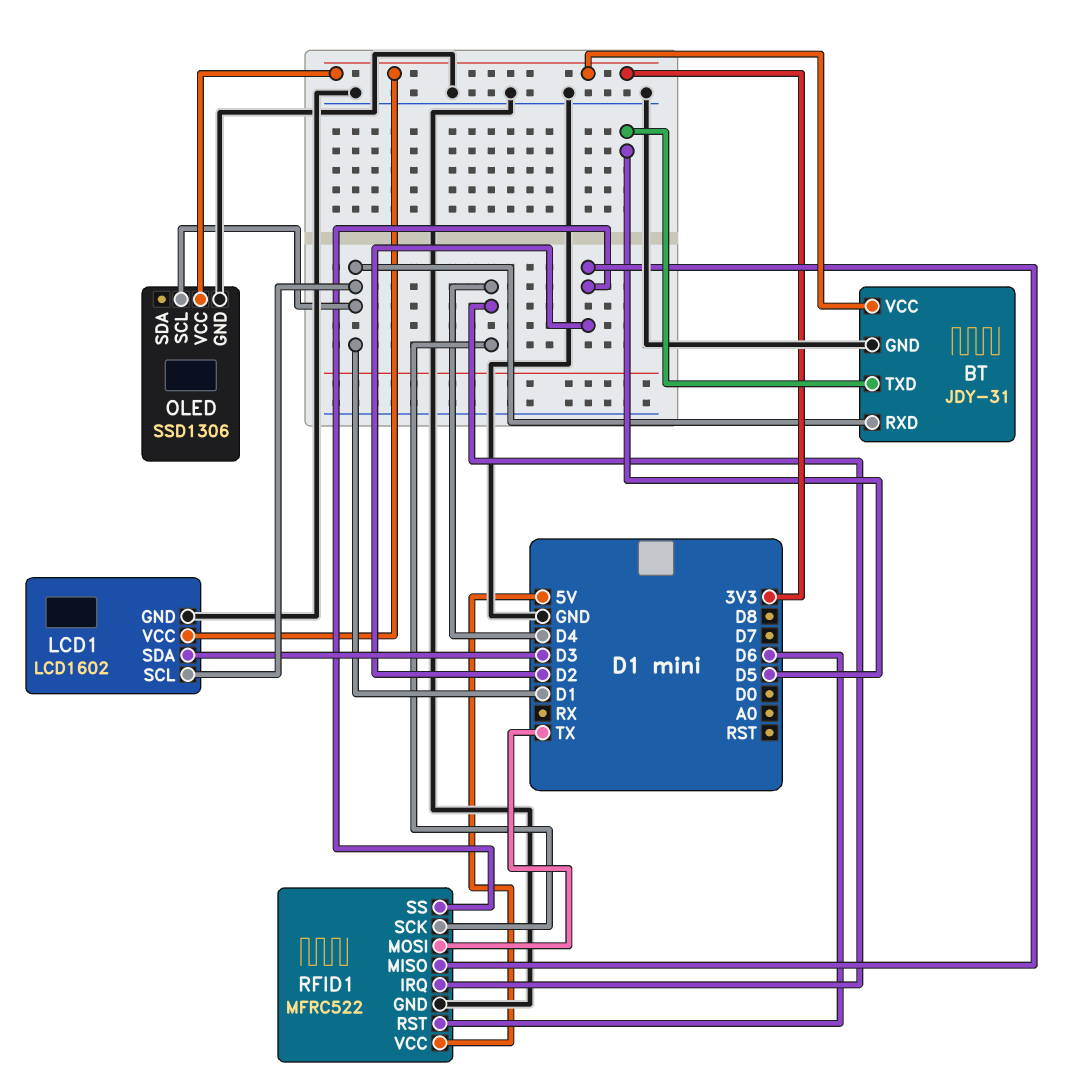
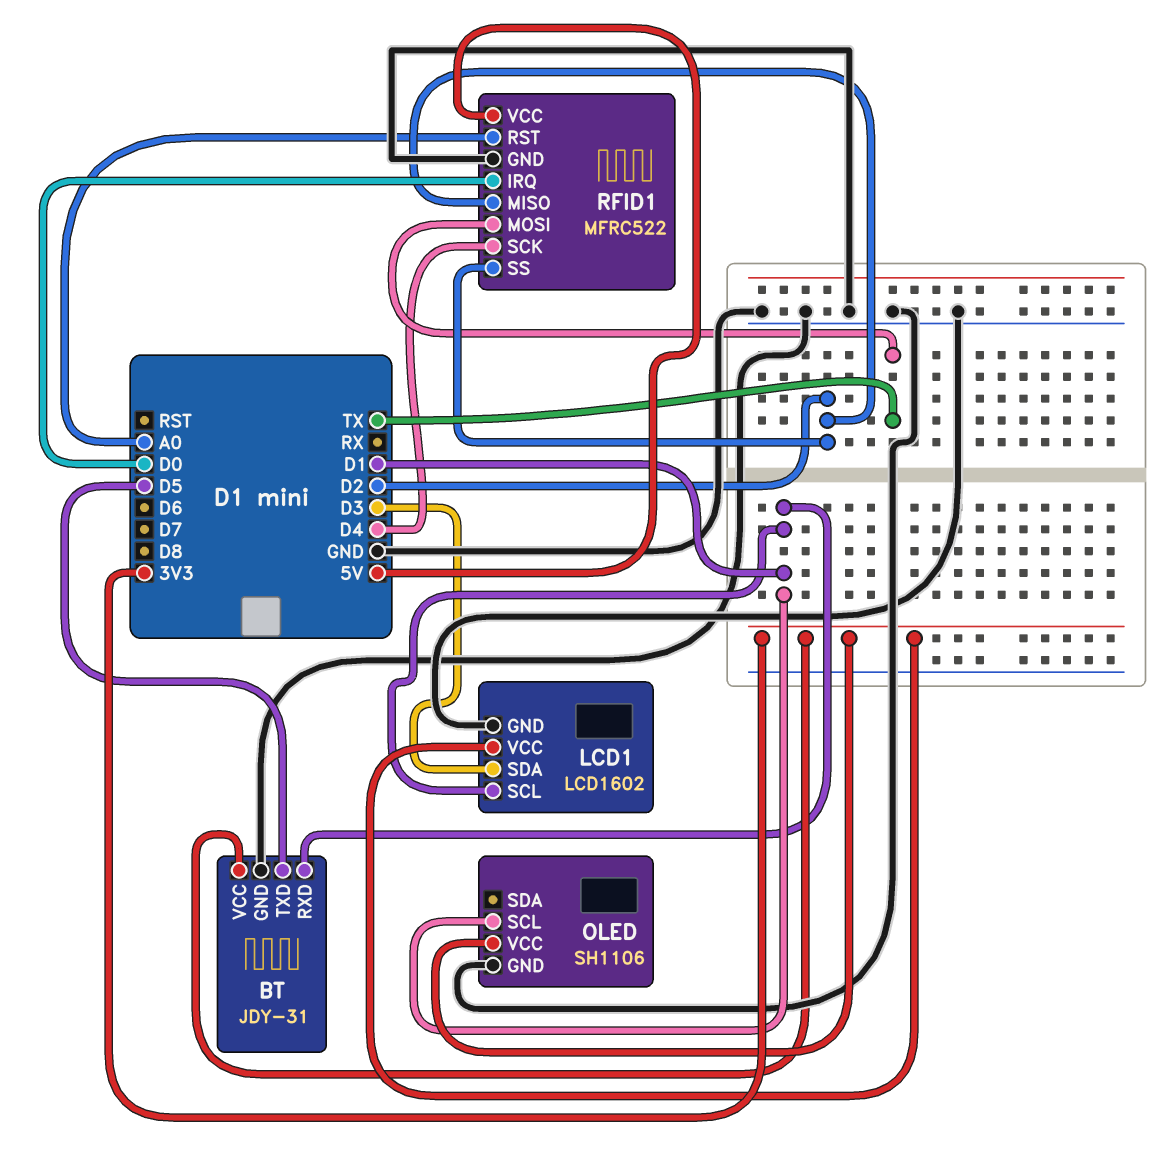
OLED: SSD1306 -> SH1106
RFID1 pin IRQ: D4 -> D0
RFID1 pin RST: D6 -> A0

